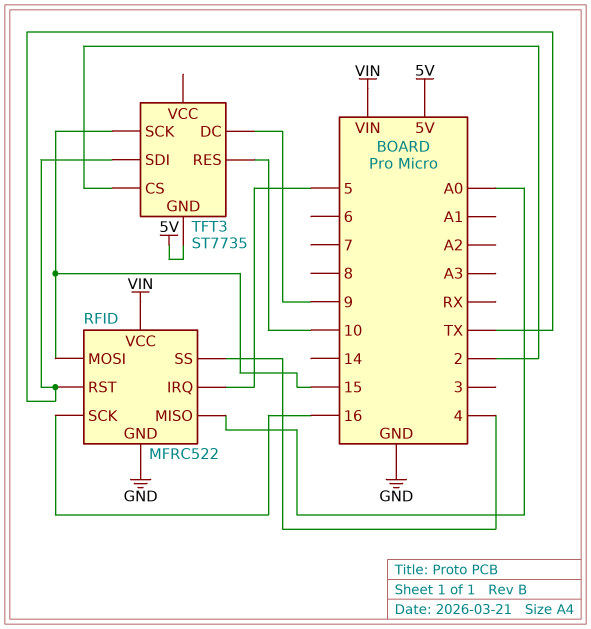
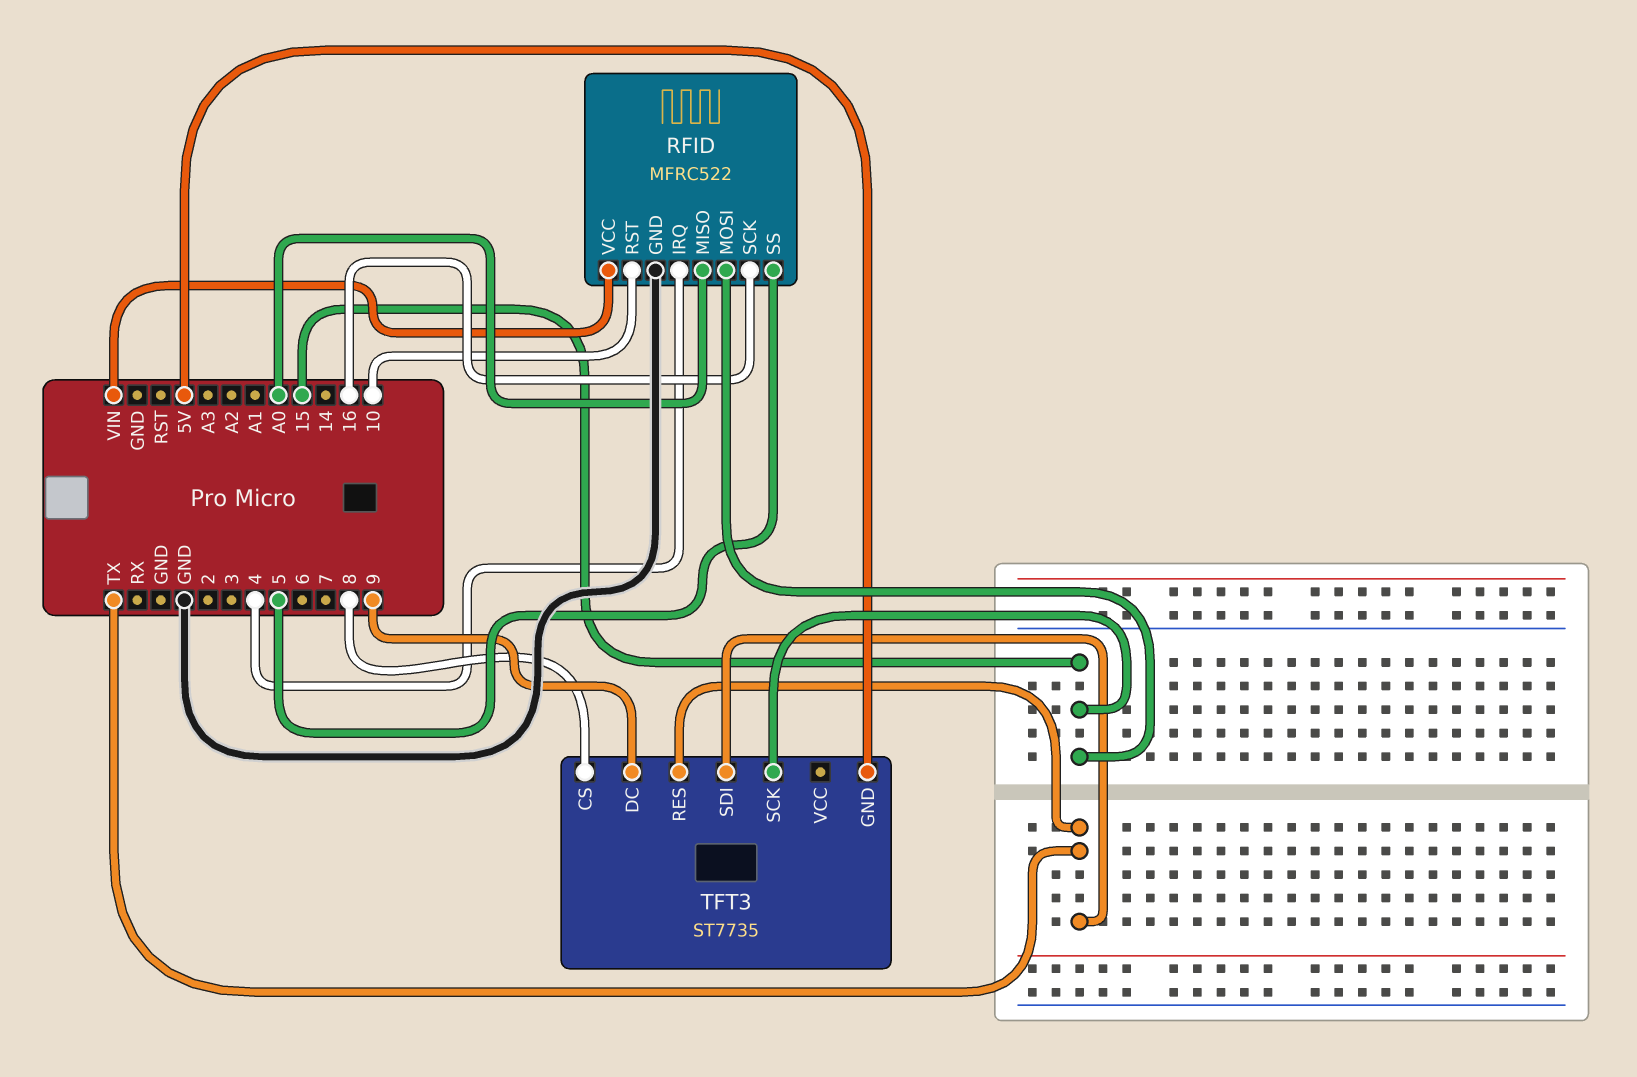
RFID pin IRQ: 5 -> 4
RFID pin RST: TX -> 10
RFID pin SS: 4 -> 5
TFT3 pin CS: 2 -> 8
TFT3 pin RES: 10 -> TX

